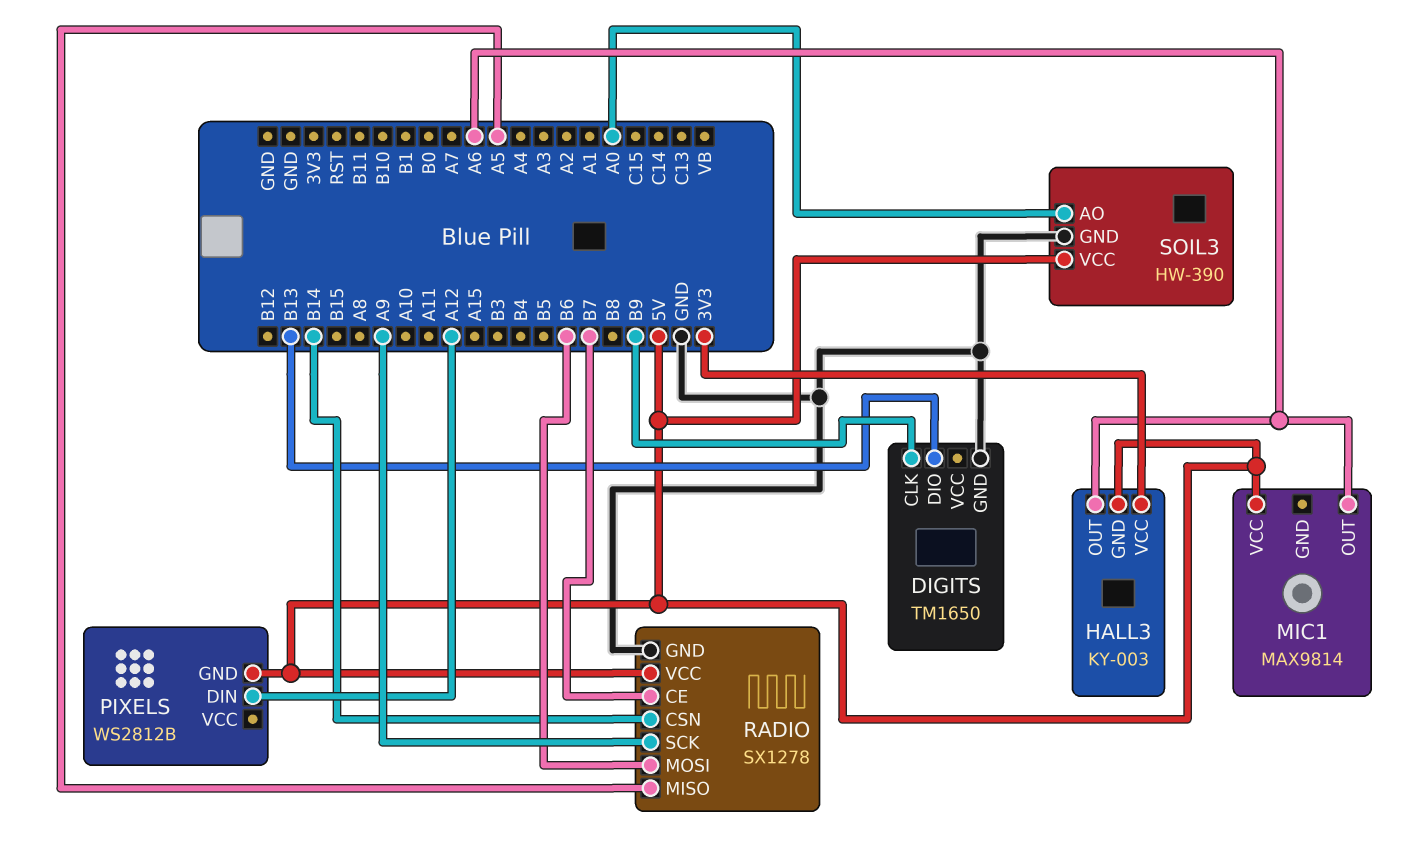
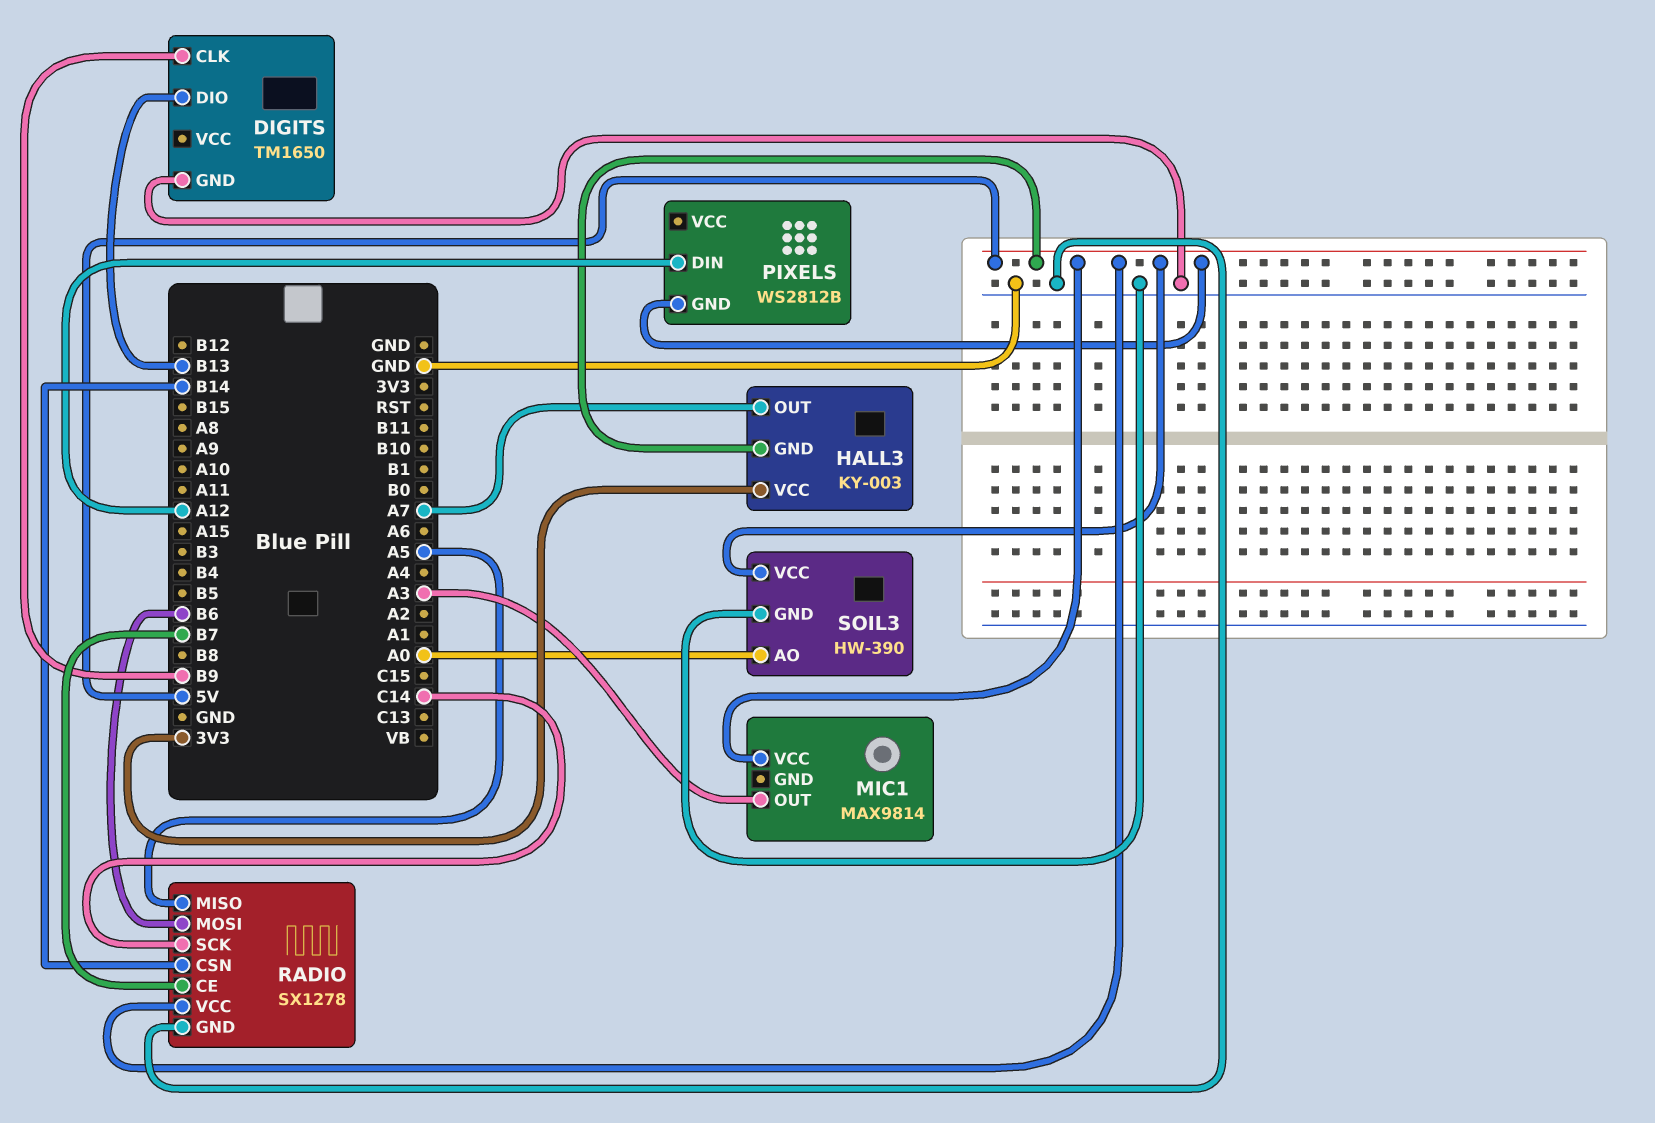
HALL3 pin OUT: A6 -> A7
MIC1 pin OUT: A6 -> A3
RADIO pin SCK: A9 -> C14

